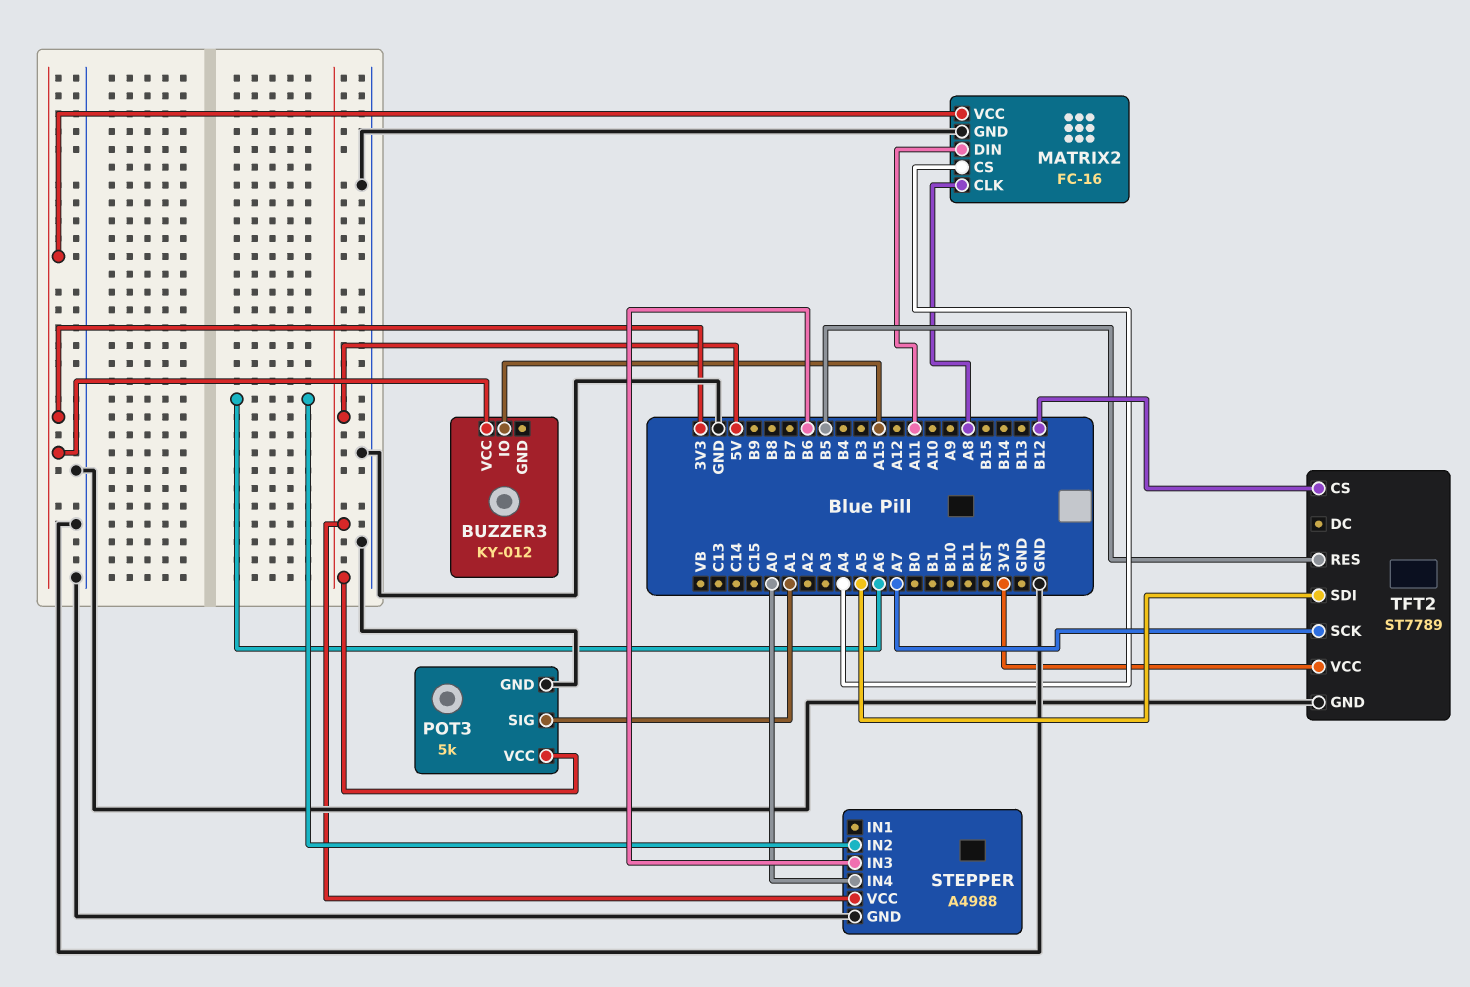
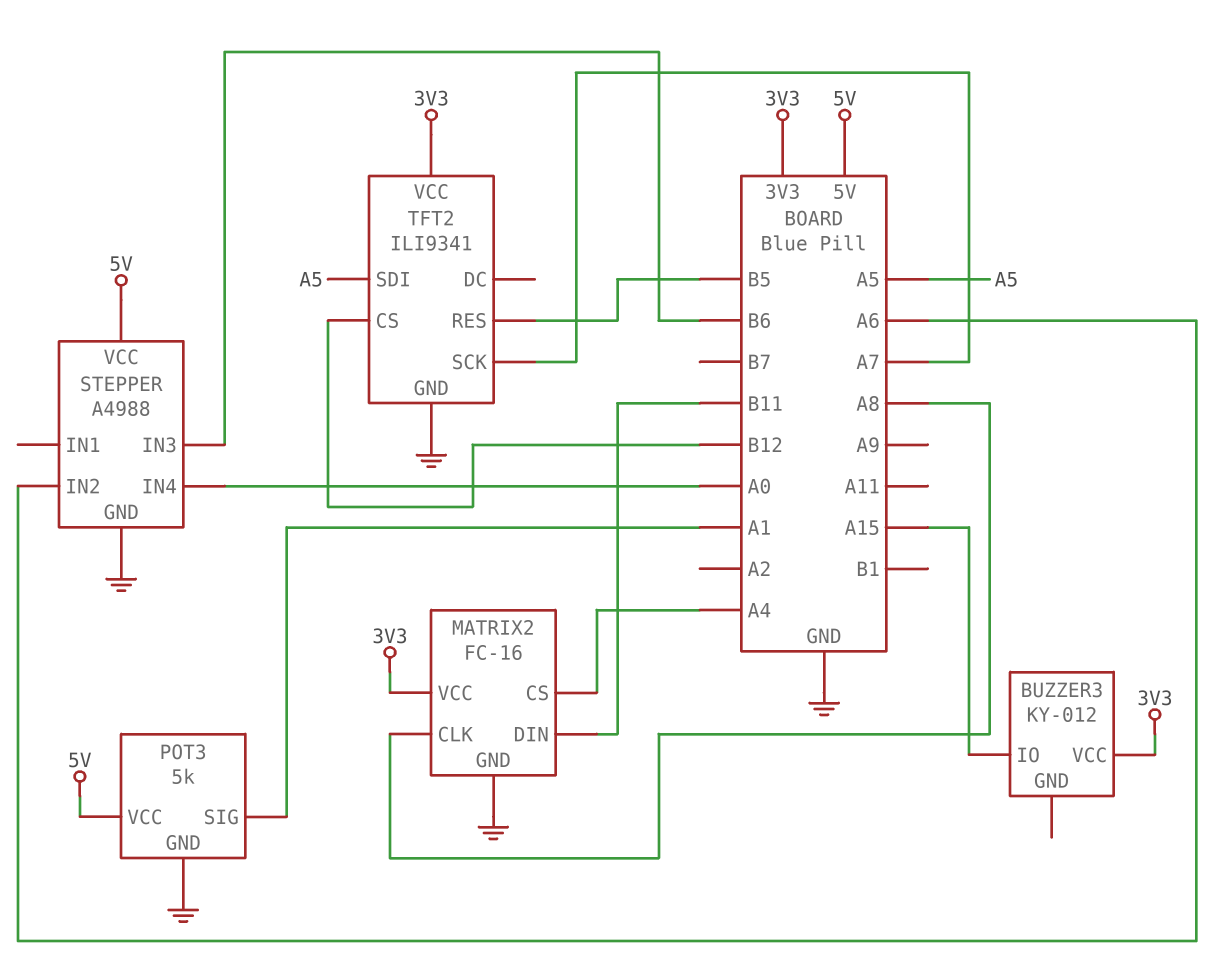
MATRIX2 pin DIN: A11 -> B11
TFT2: ST7789 -> ILI9341

